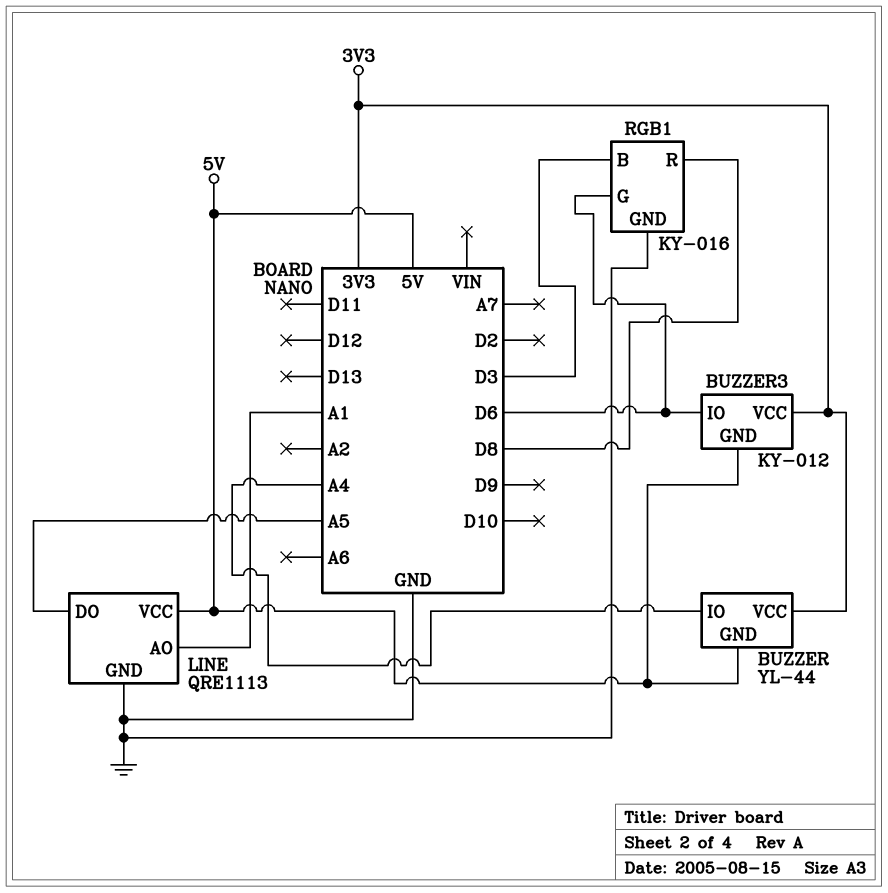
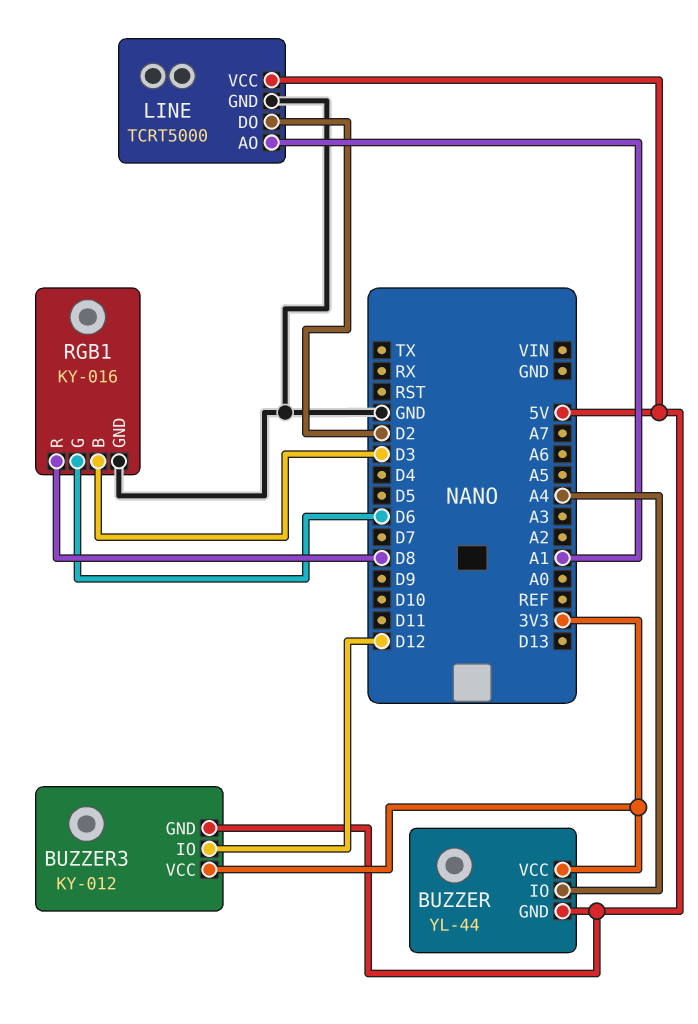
BUZZER3 pin IO: D6 -> D12
LINE: QRE1113 -> TCRT5000
LINE pin DO: A5 -> D2

